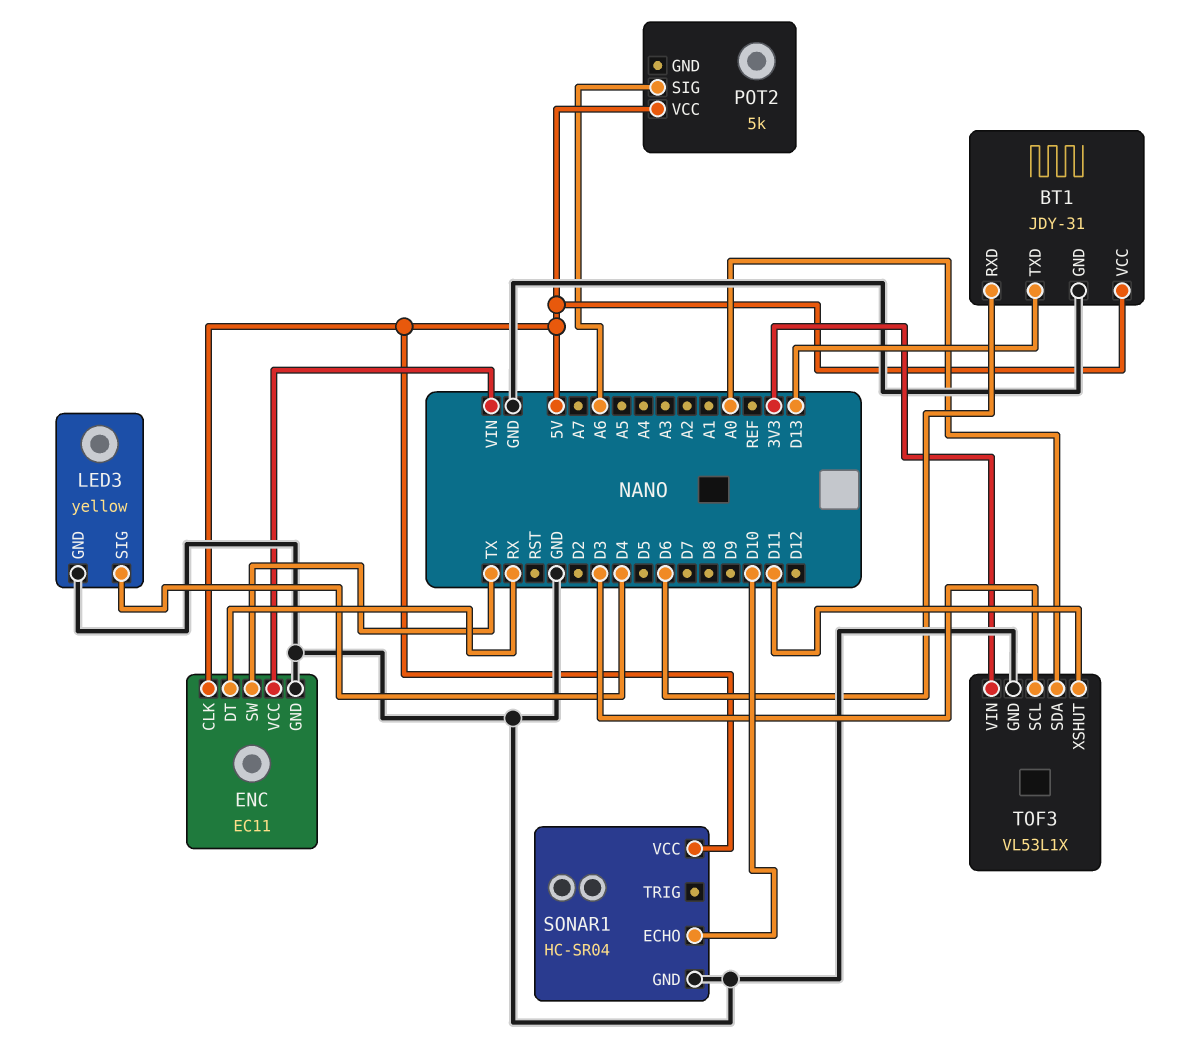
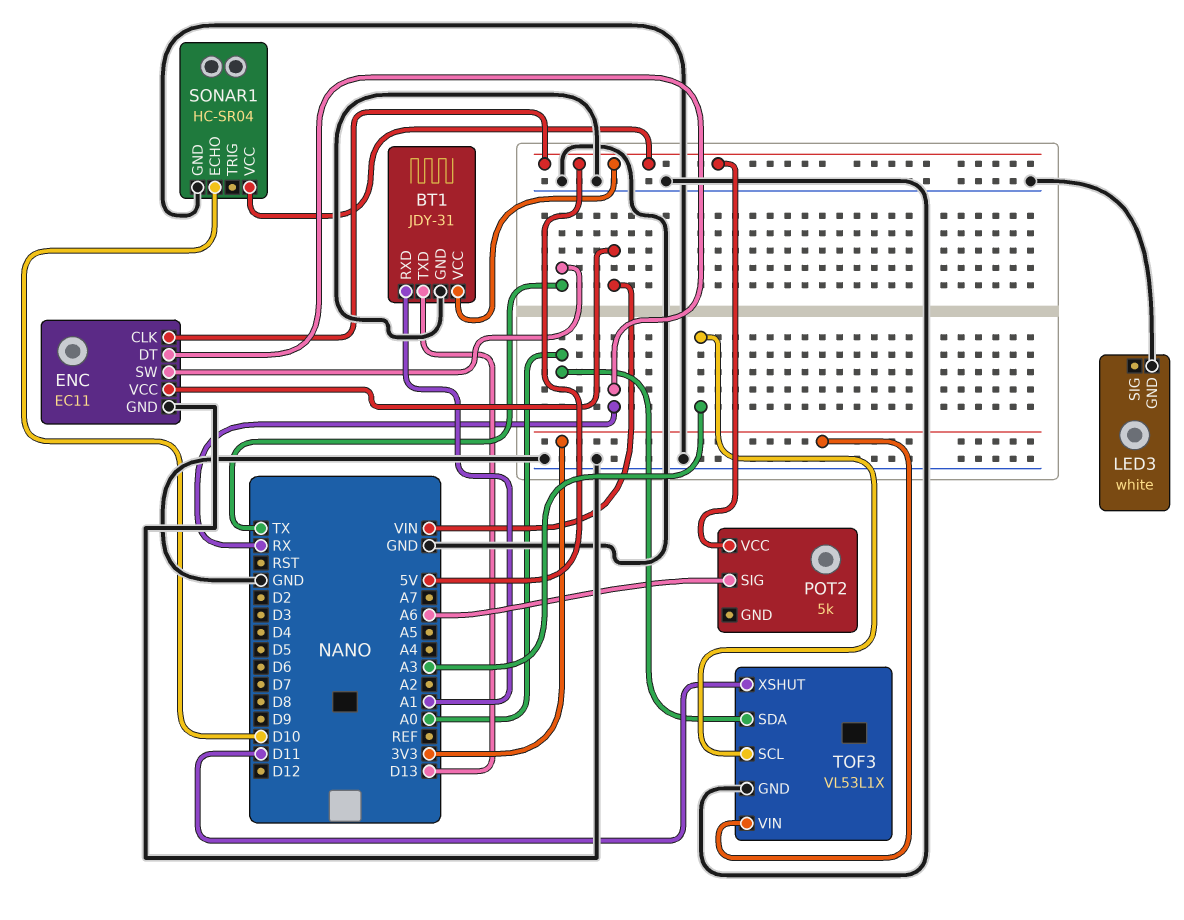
BT1 pin RXD: D6 -> A1
LED3: yellow -> white
LED3 pin SIG: D4 -> none
TOF3 pin SCL: D3 -> A3

